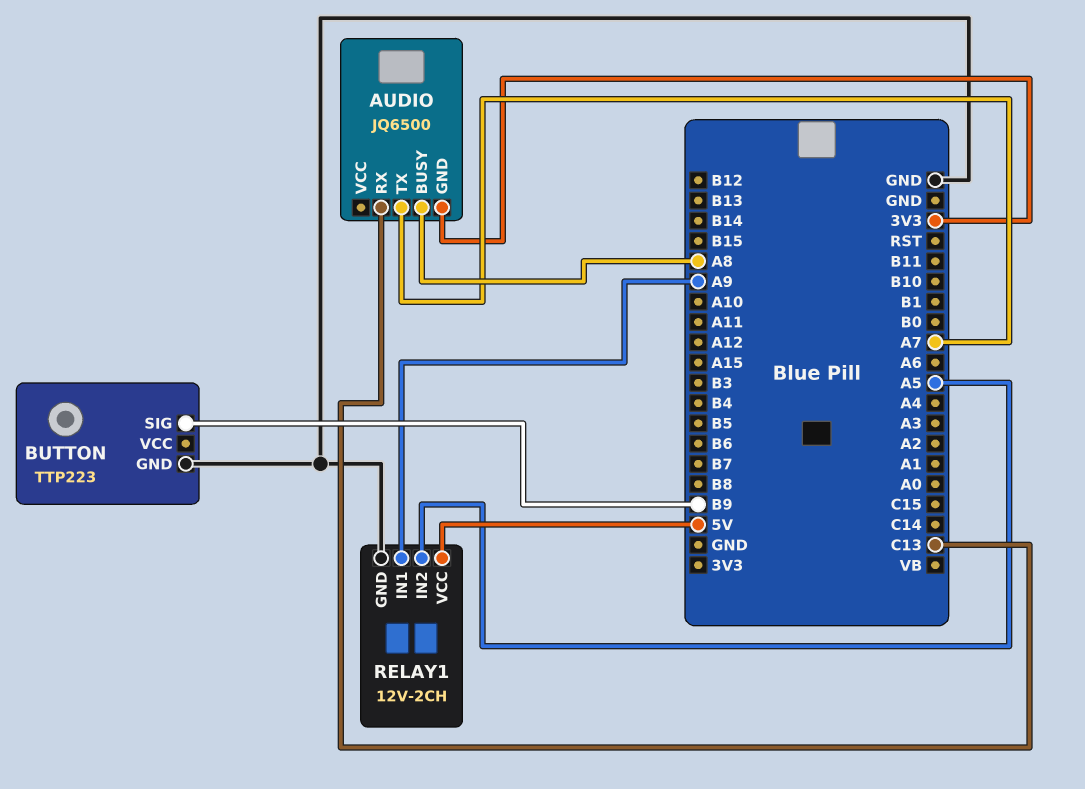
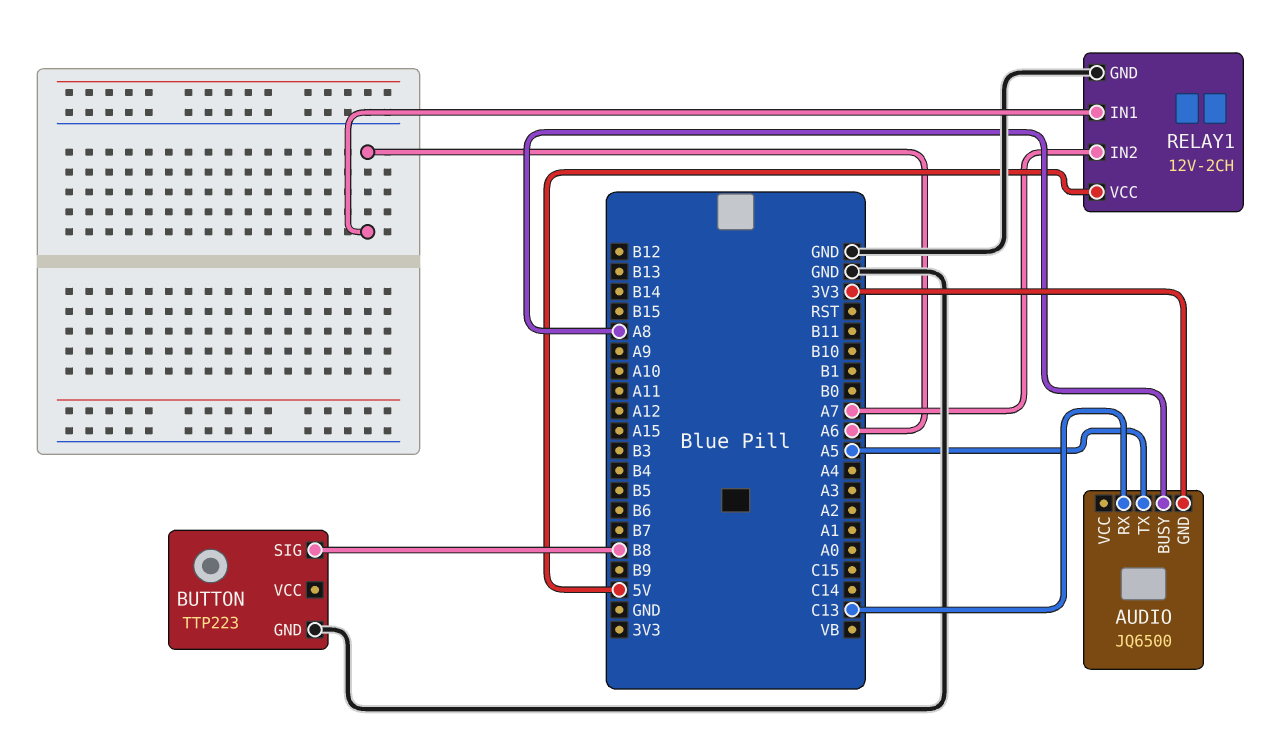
AUDIO pin TX: A7 -> A5
BUTTON pin SIG: B9 -> B8
RELAY1 pin IN1: A9 -> A6
RELAY1 pin IN2: A5 -> A7

